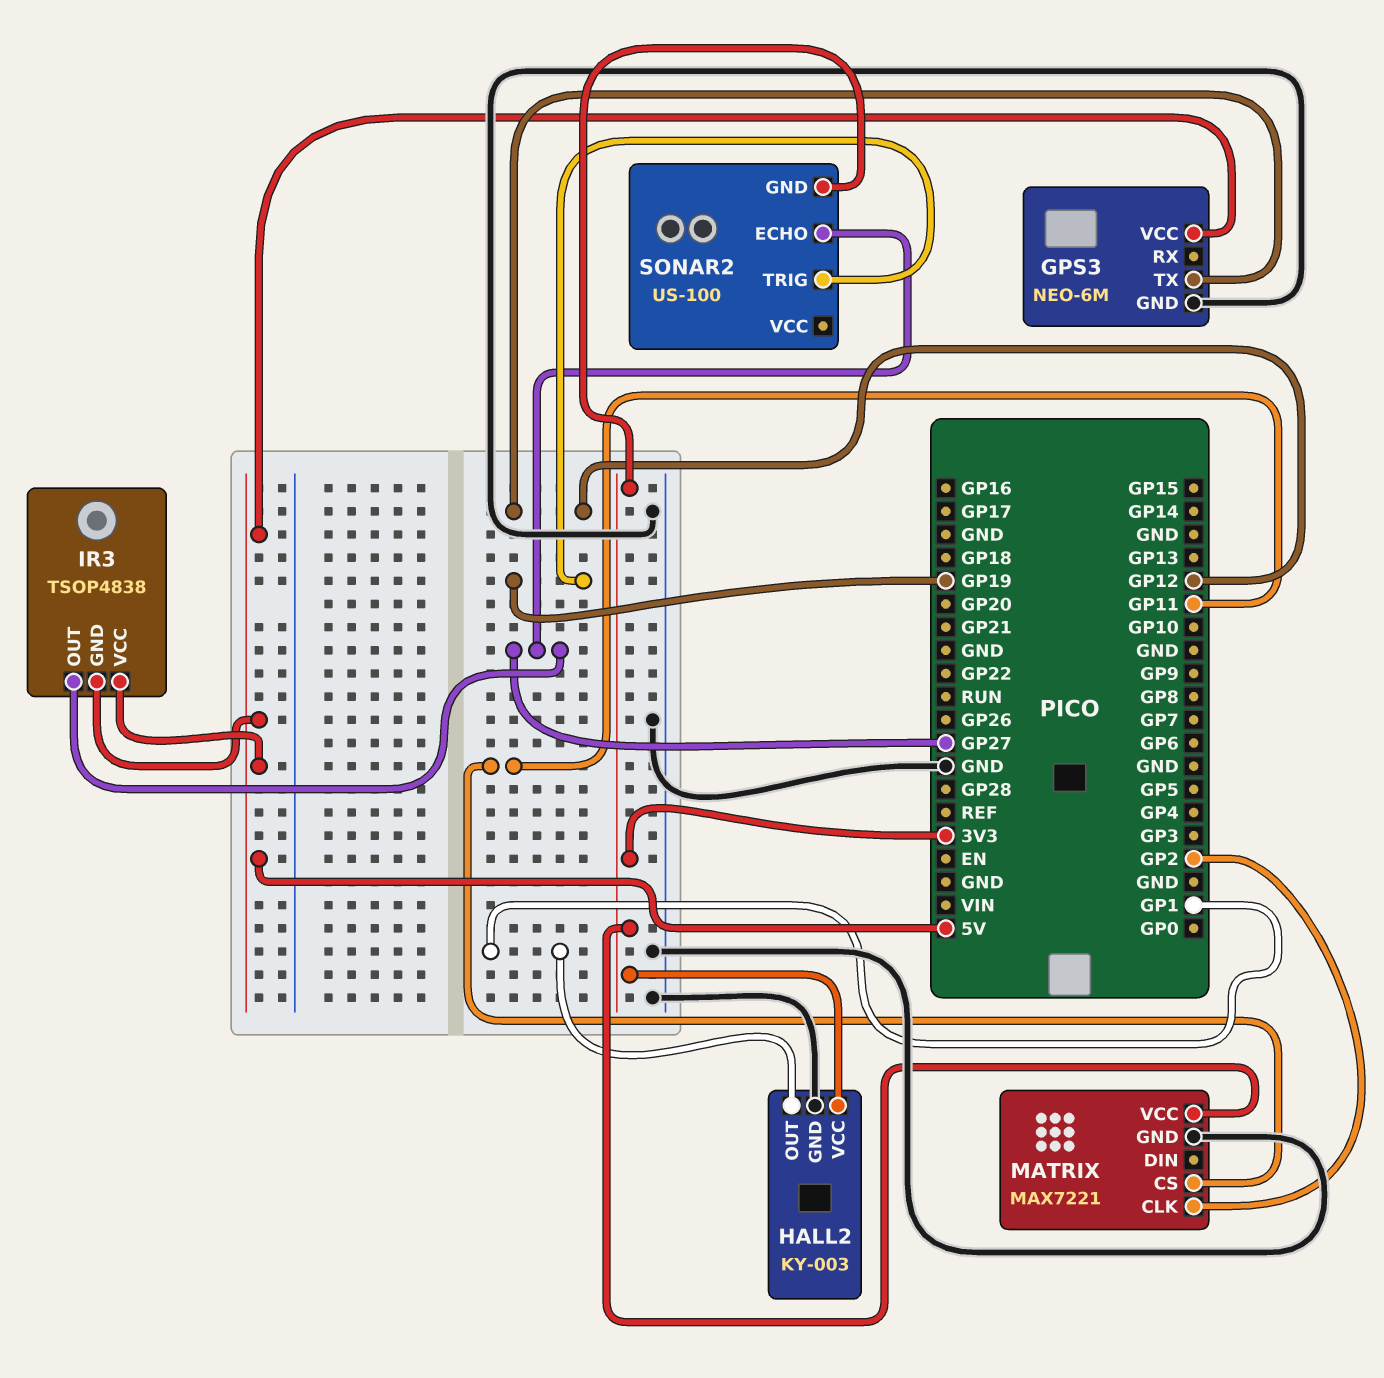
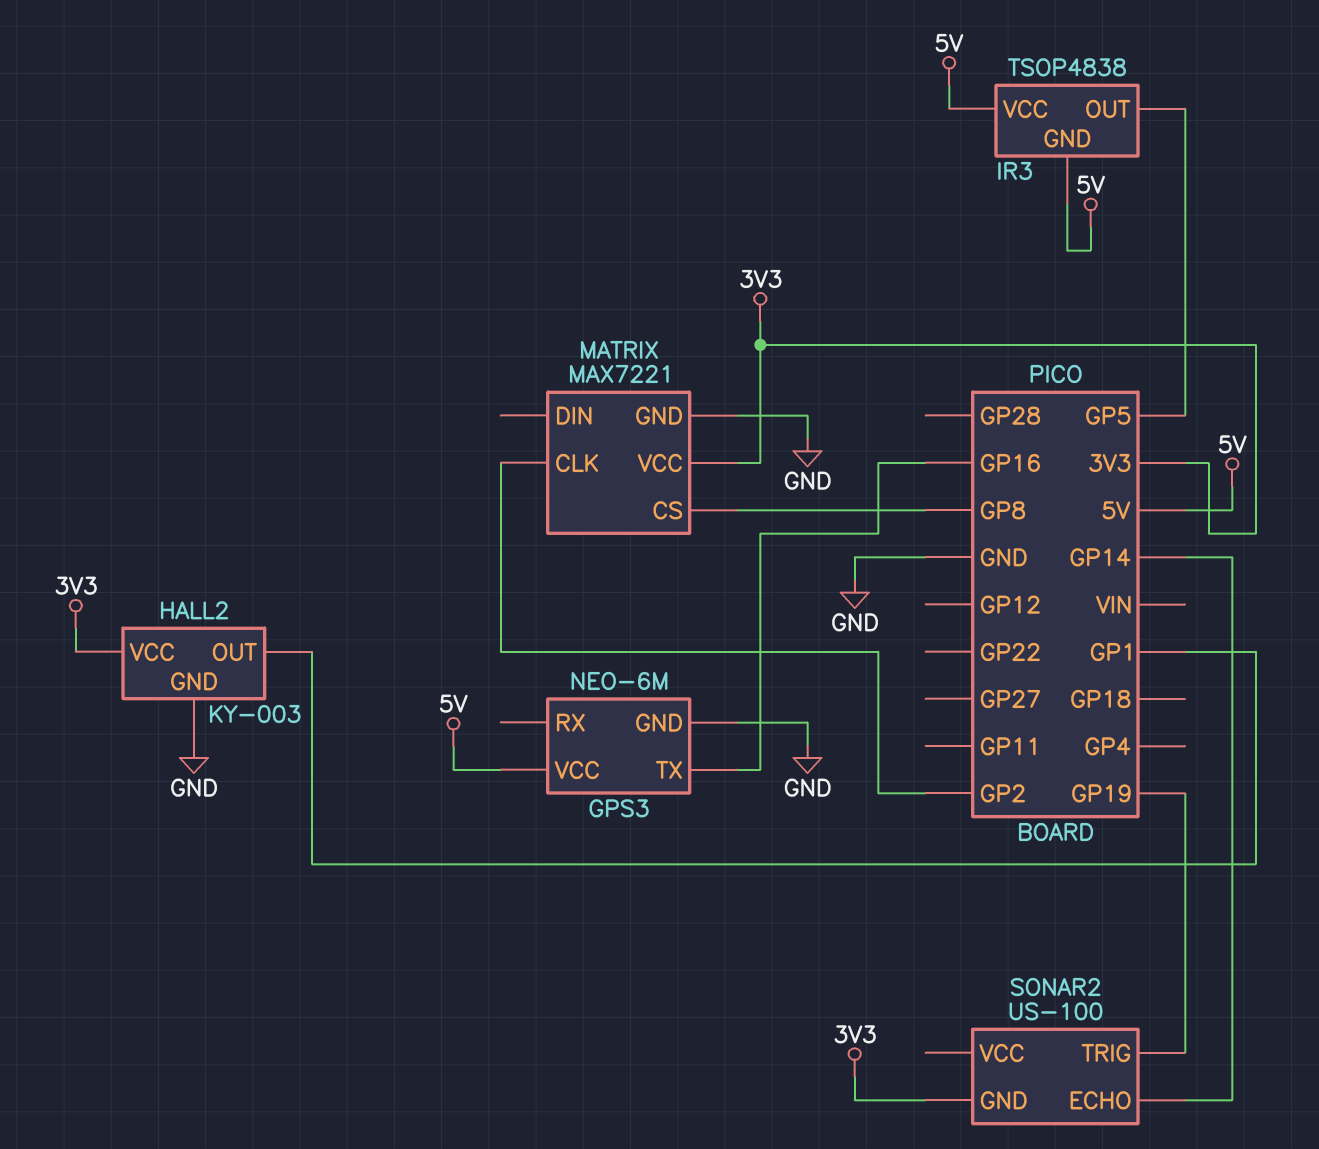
GPS3 pin TX: GP12 -> GP16
IR3 pin OUT: GP27 -> GP5
MATRIX pin CS: GP11 -> GP8
SONAR2 pin ECHO: GP27 -> GP14

